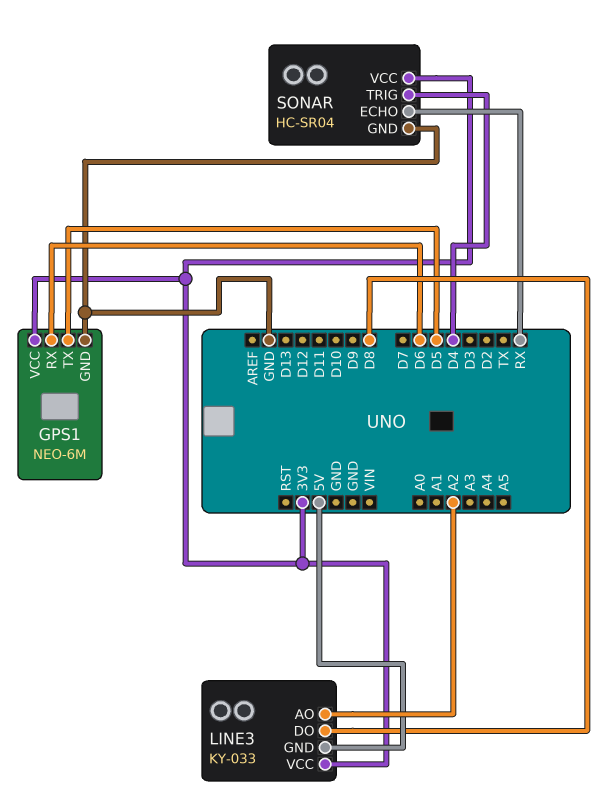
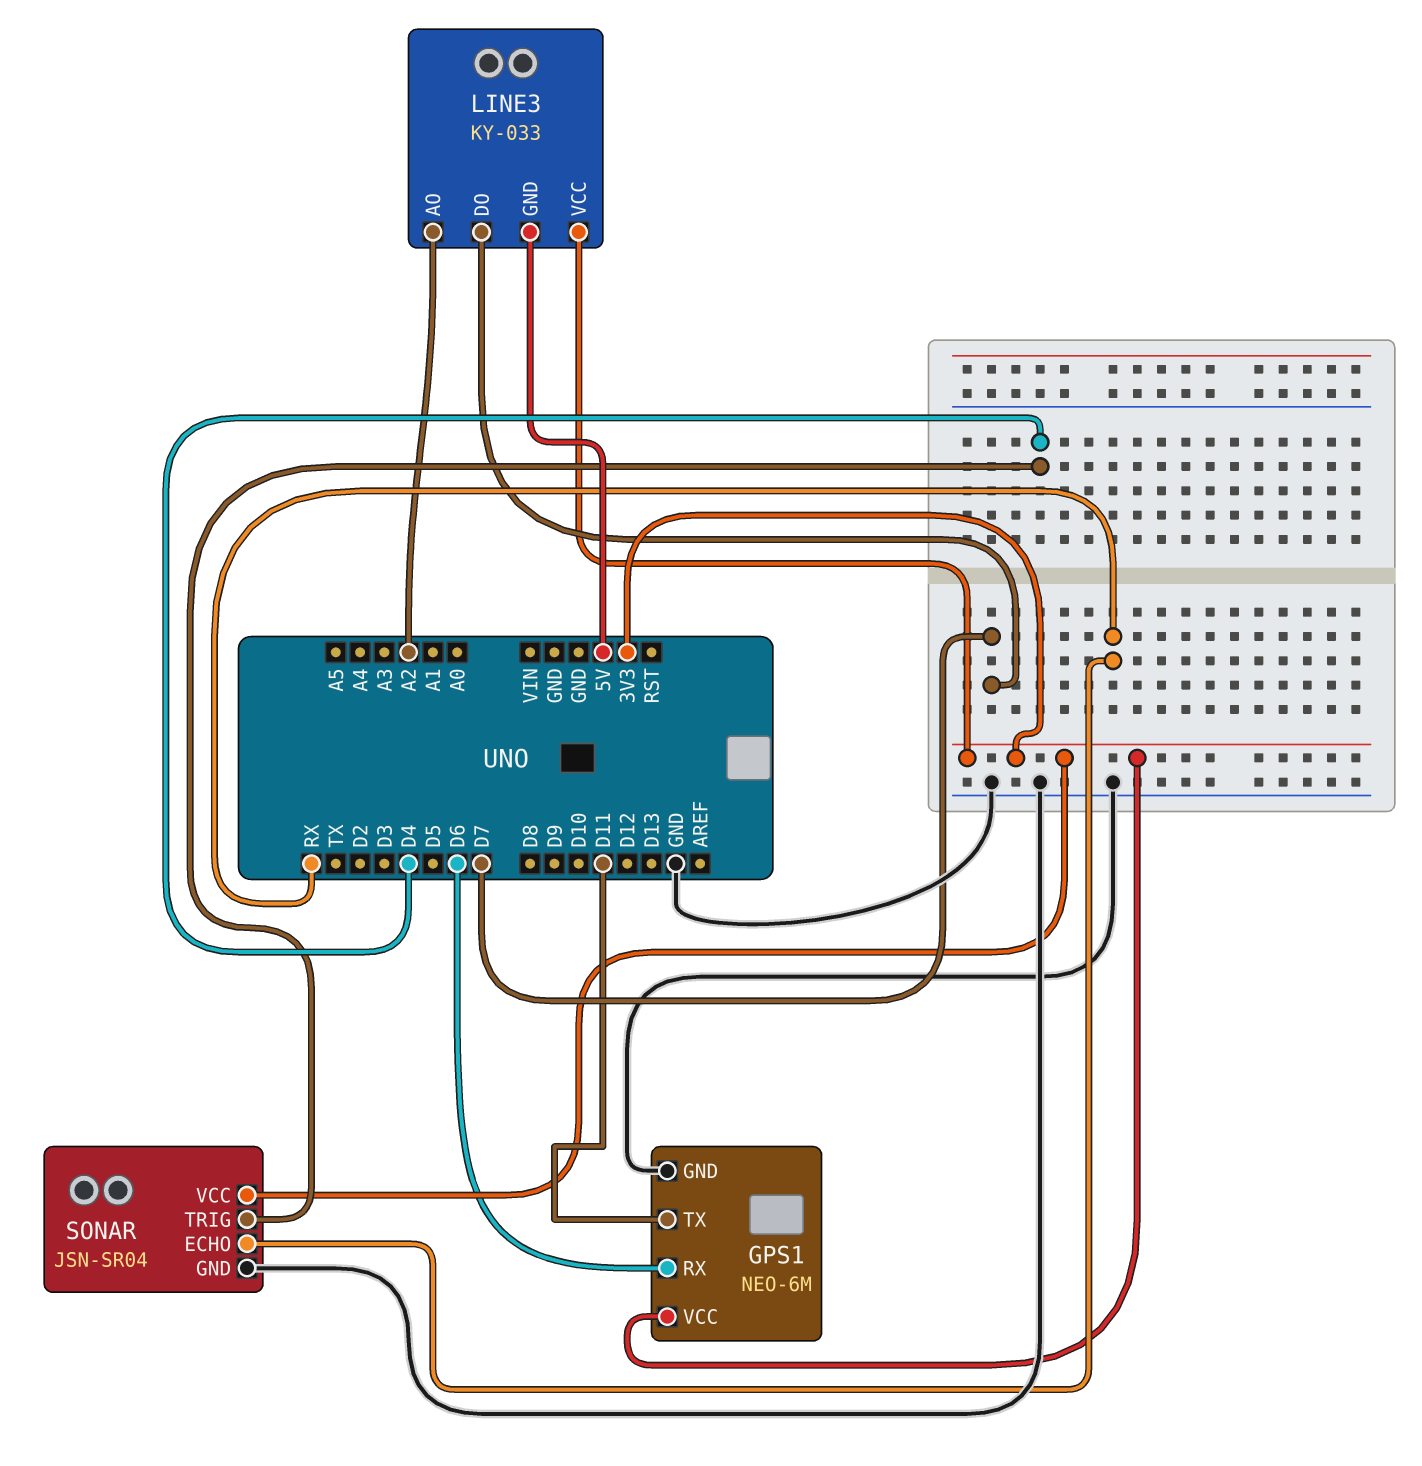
GPS1 pin TX: D5 -> D11
LINE3 pin DO: D8 -> D7
SONAR: HC-SR04 -> JSN-SR04

